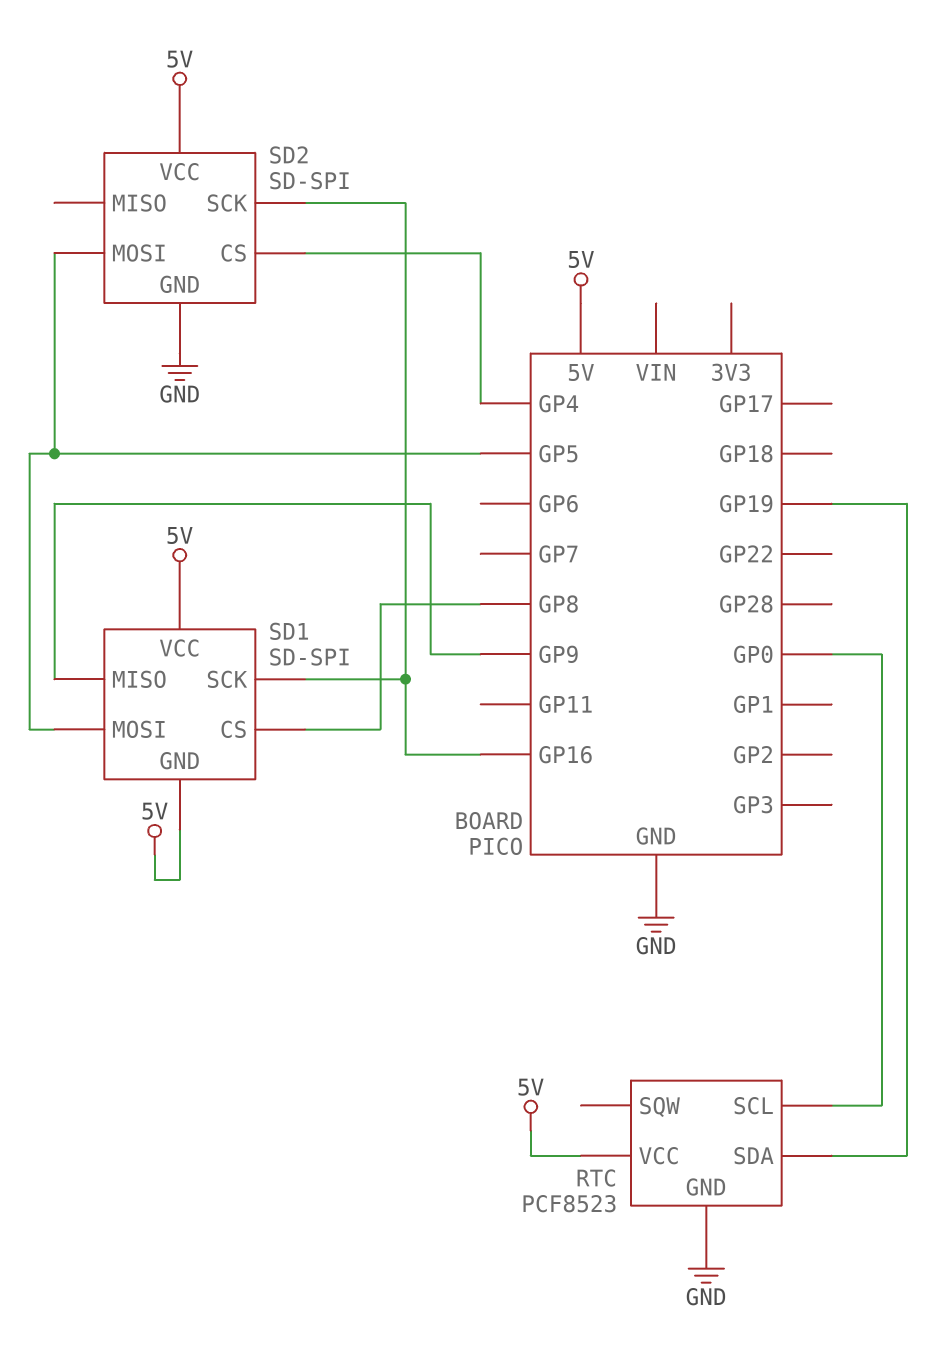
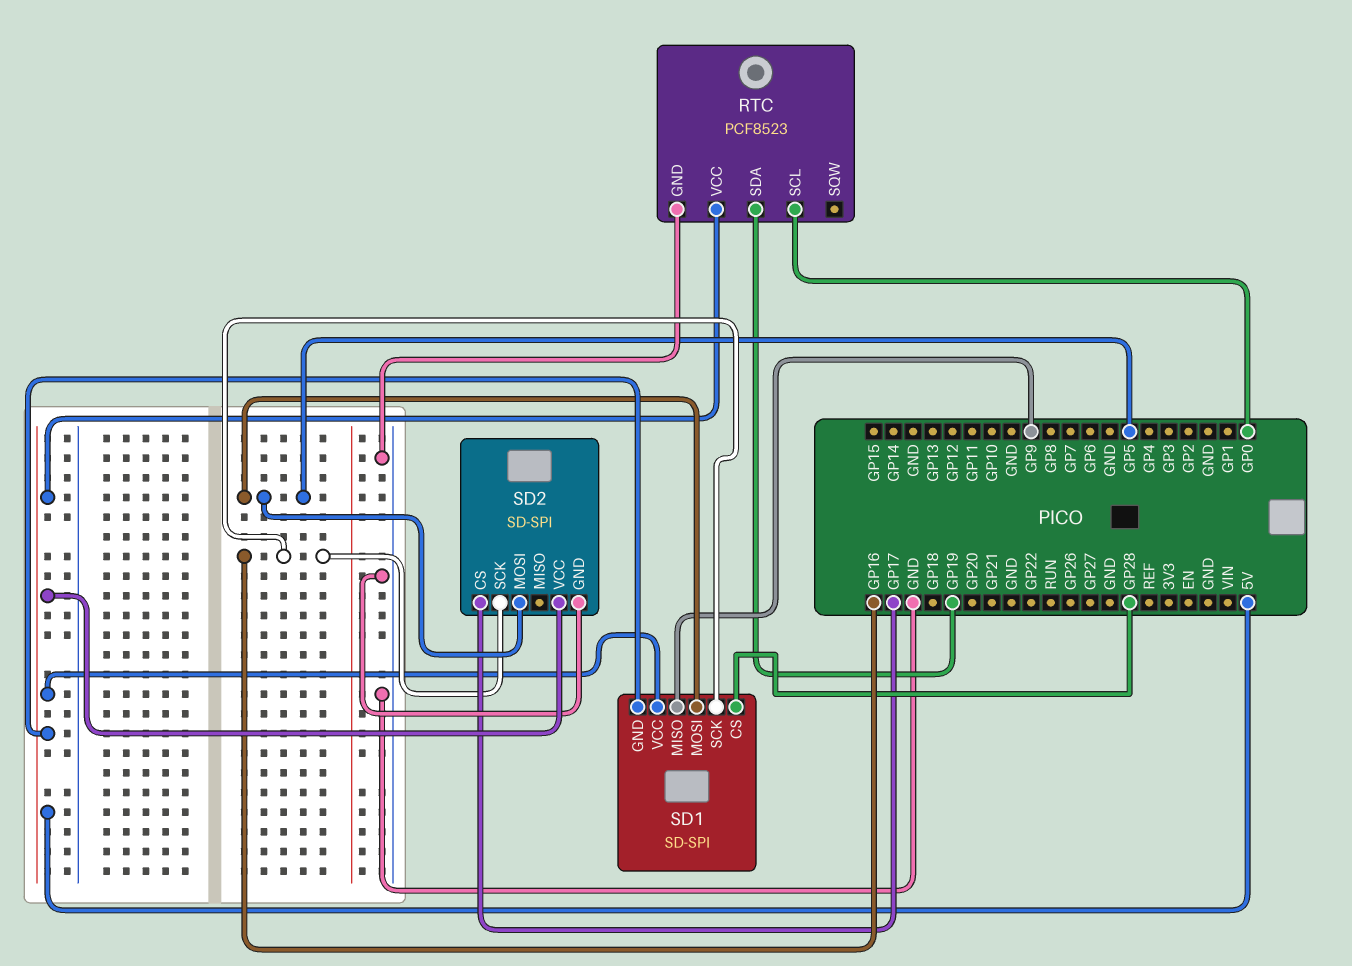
SD1 pin CS: GP8 -> GP28
SD2 pin CS: GP4 -> GP17

